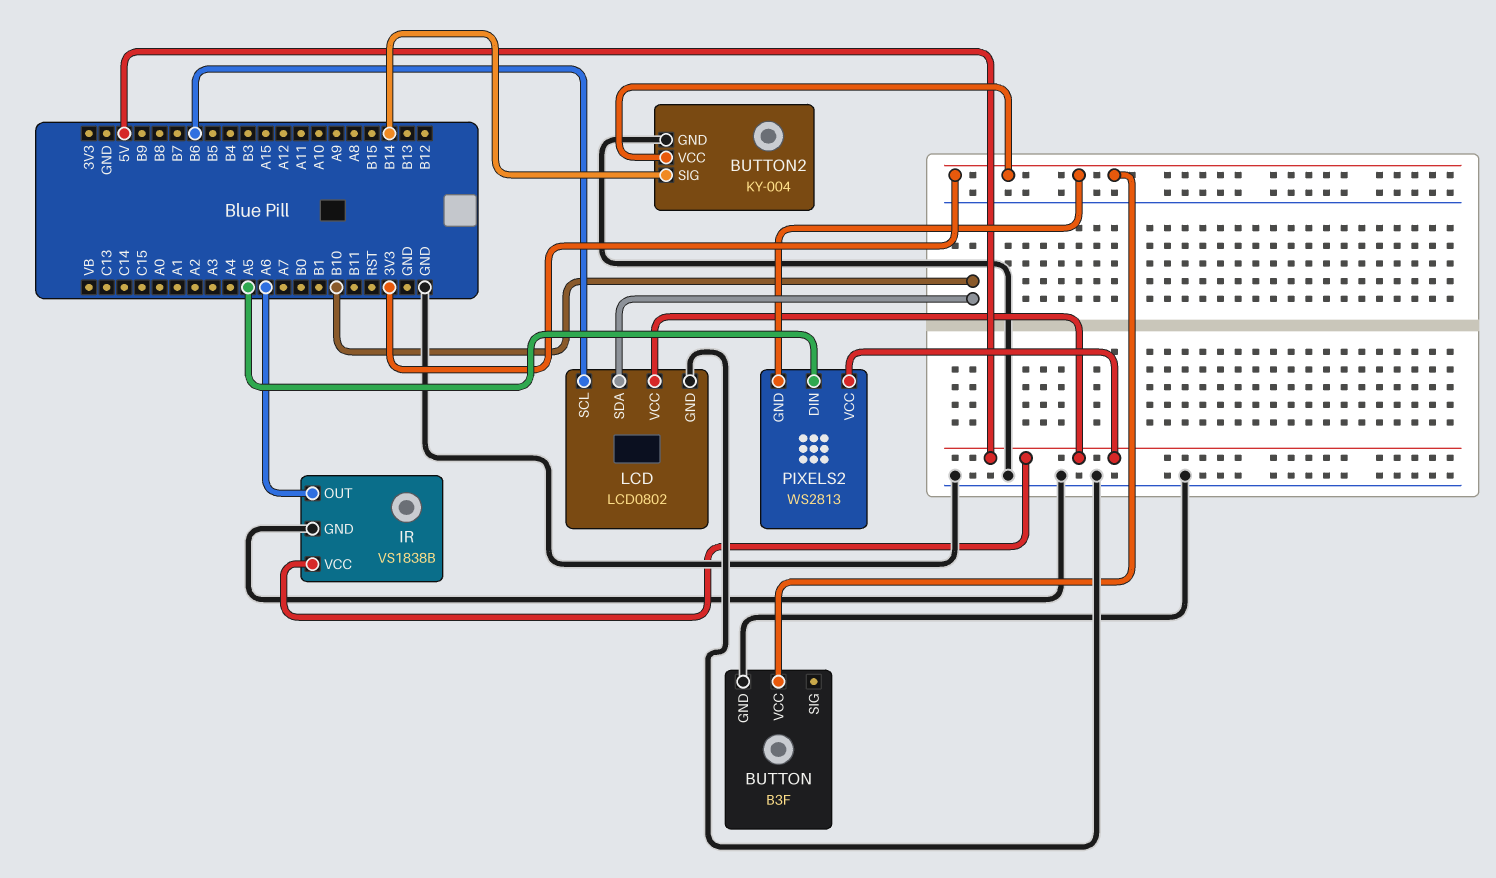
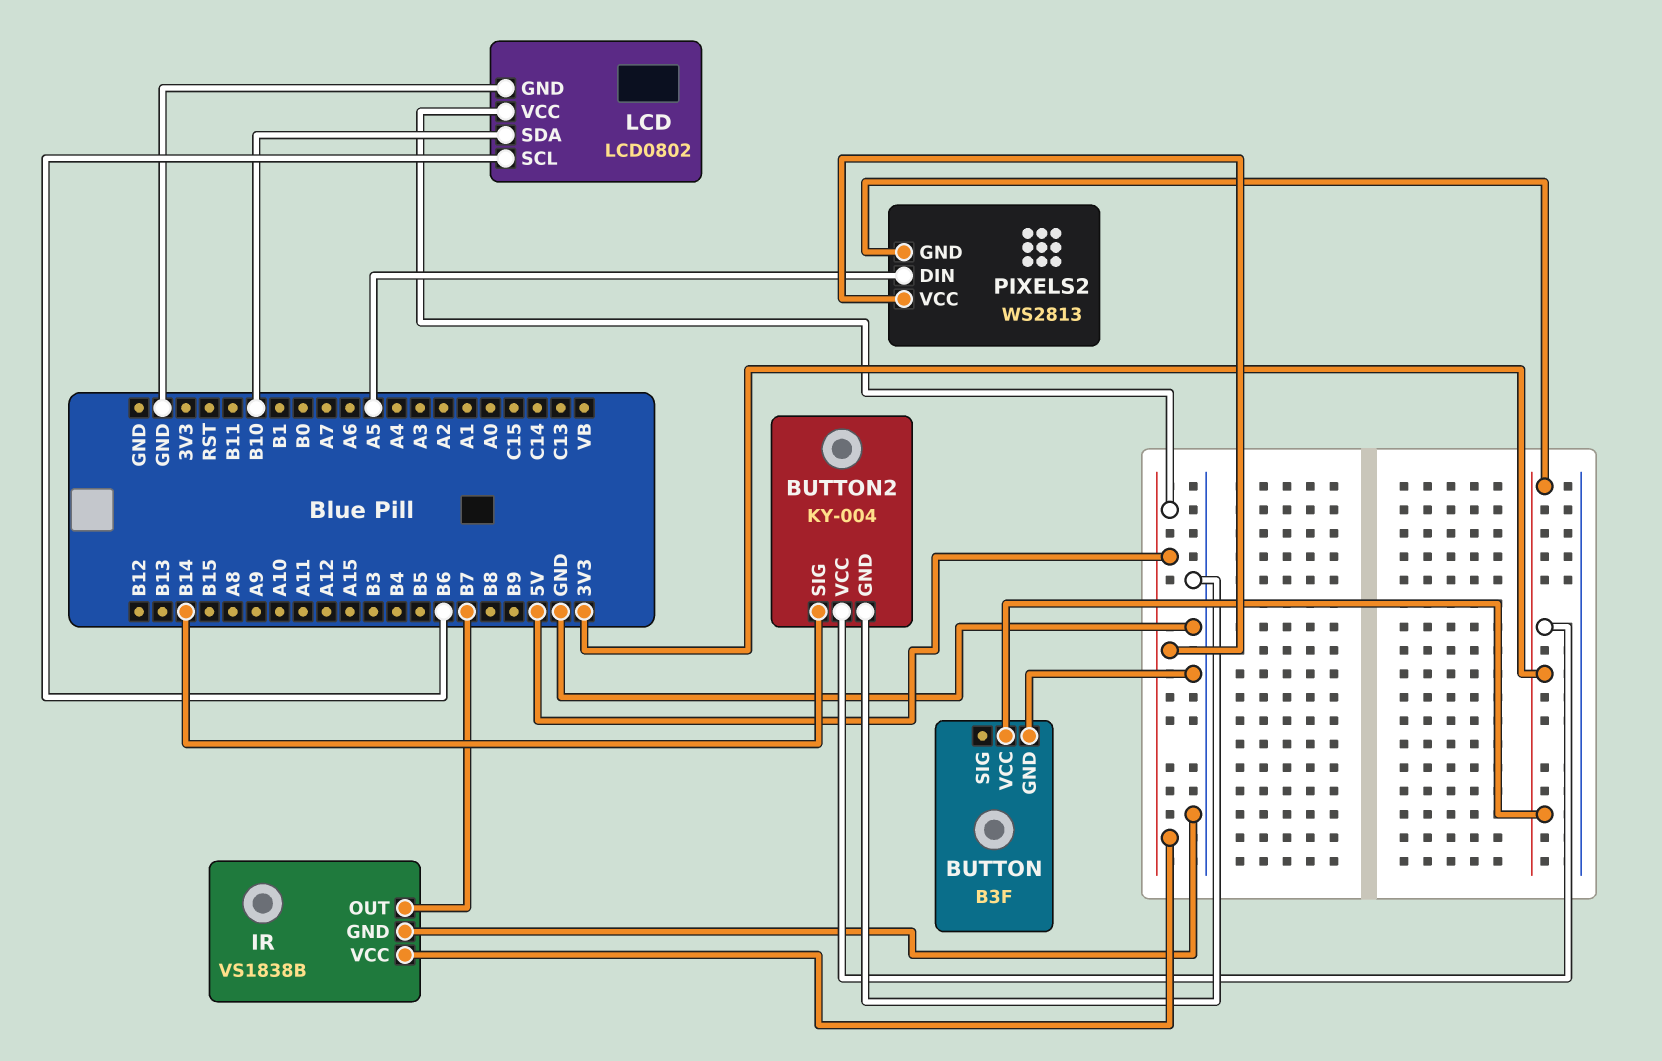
IR pin OUT: A6 -> B7

